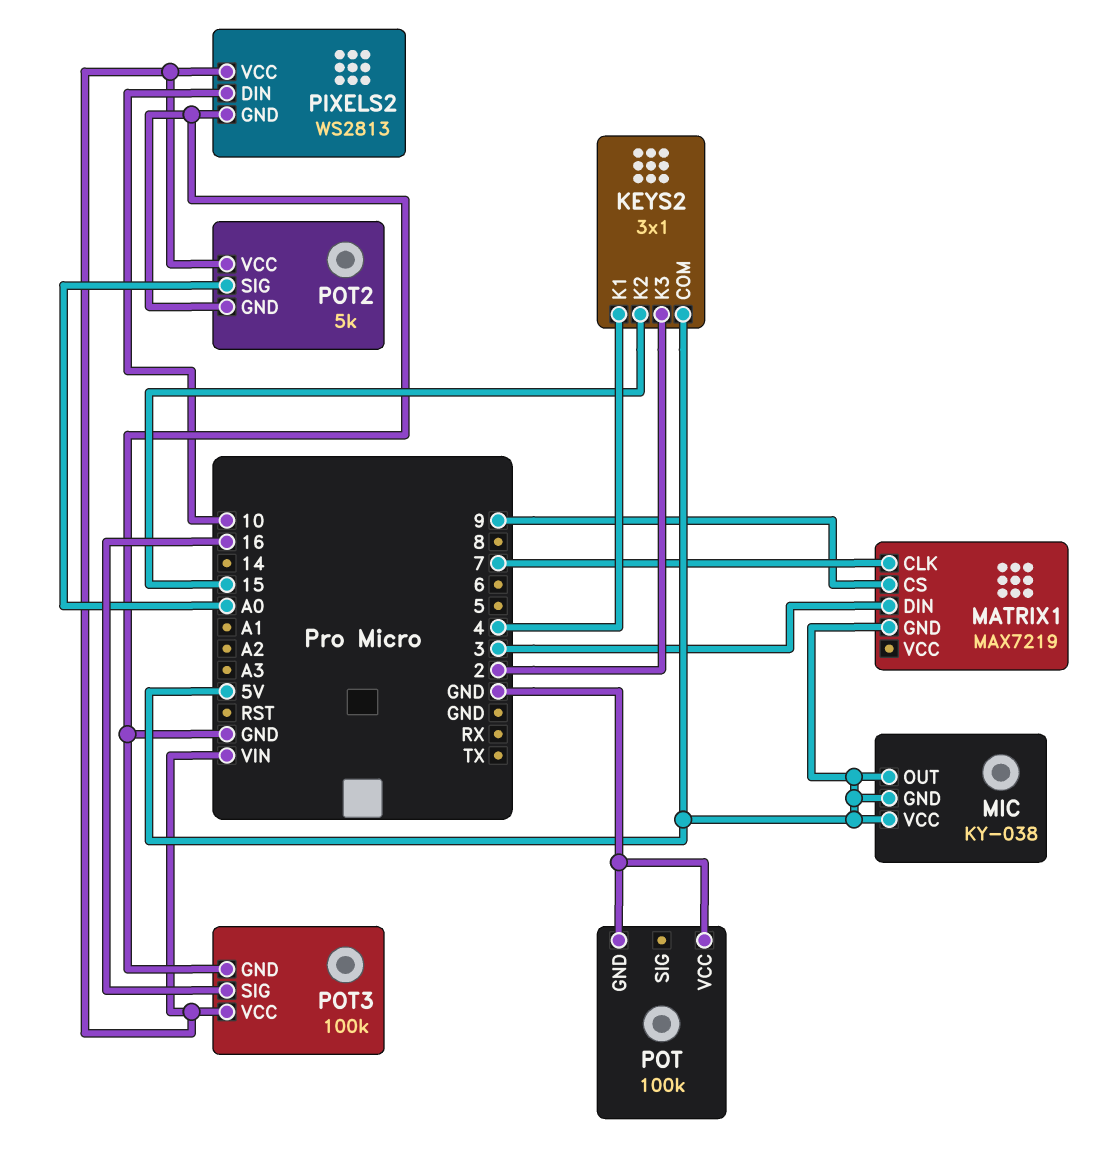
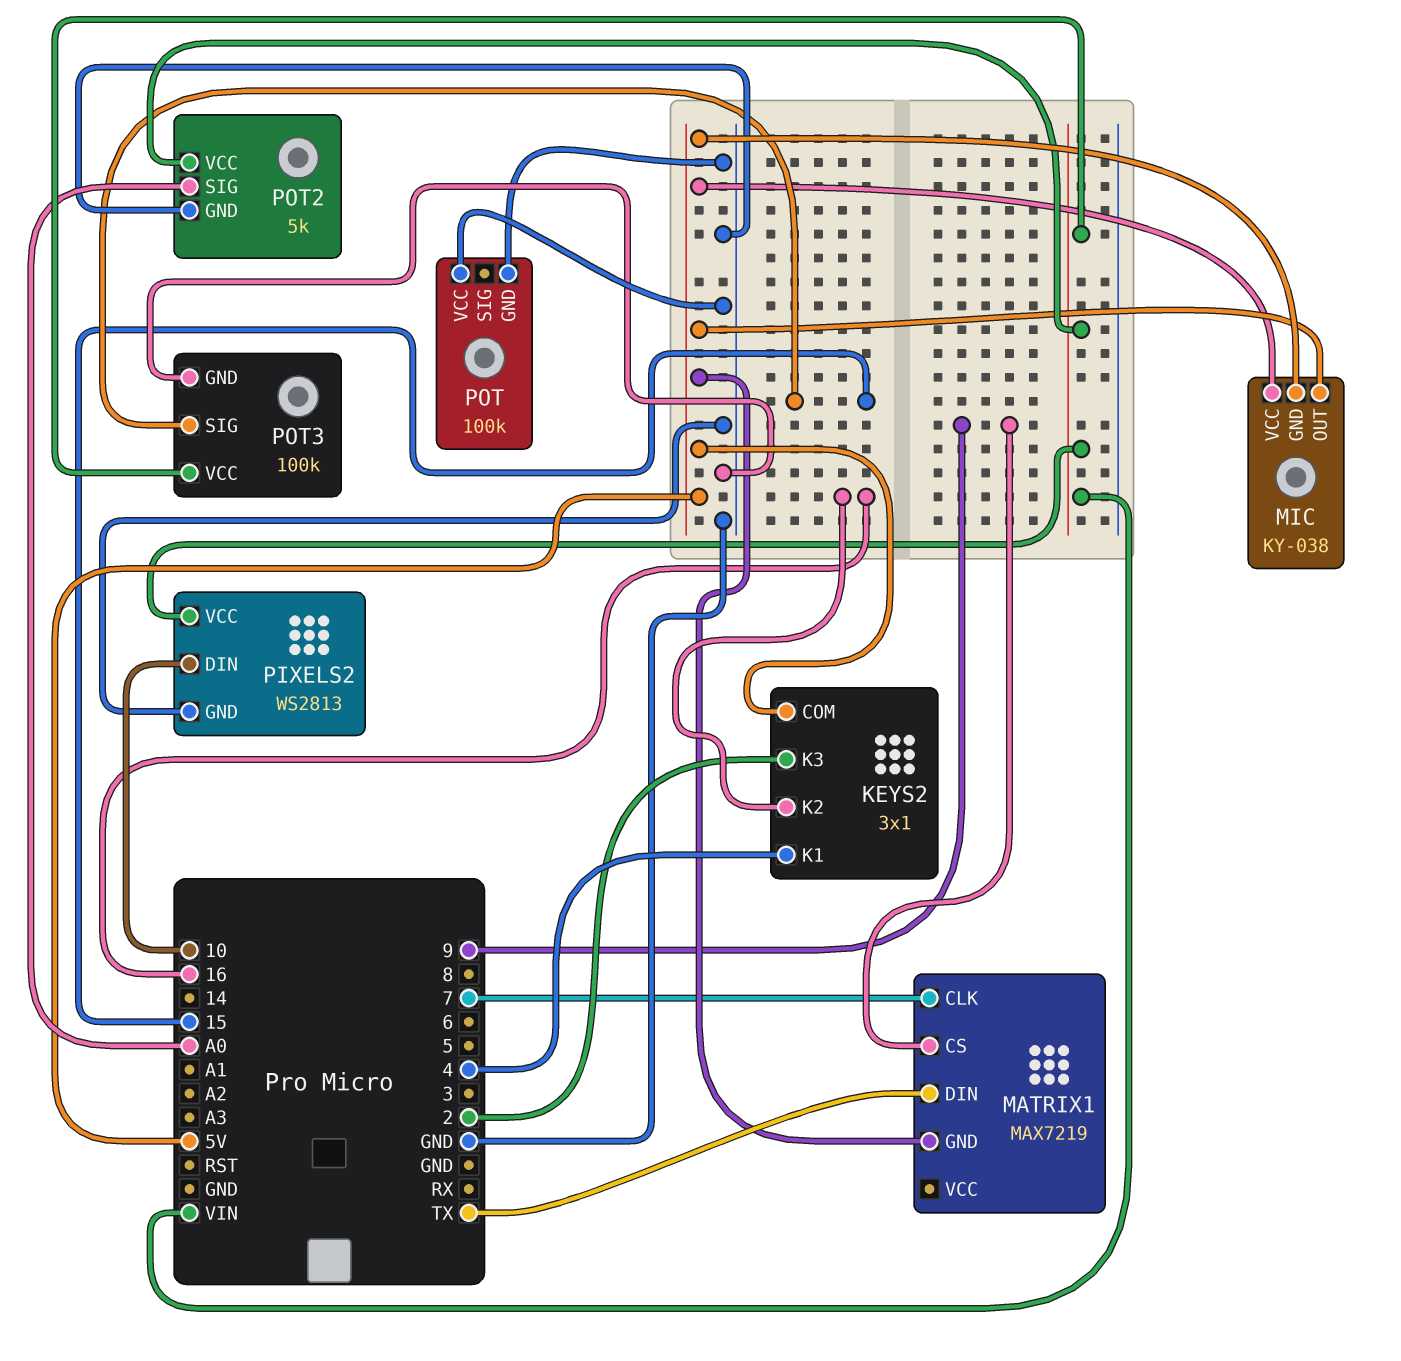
KEYS2 pin K2: 15 -> 16
MATRIX1 pin DIN: 3 -> TX
POT3 pin SIG: 16 -> 15

